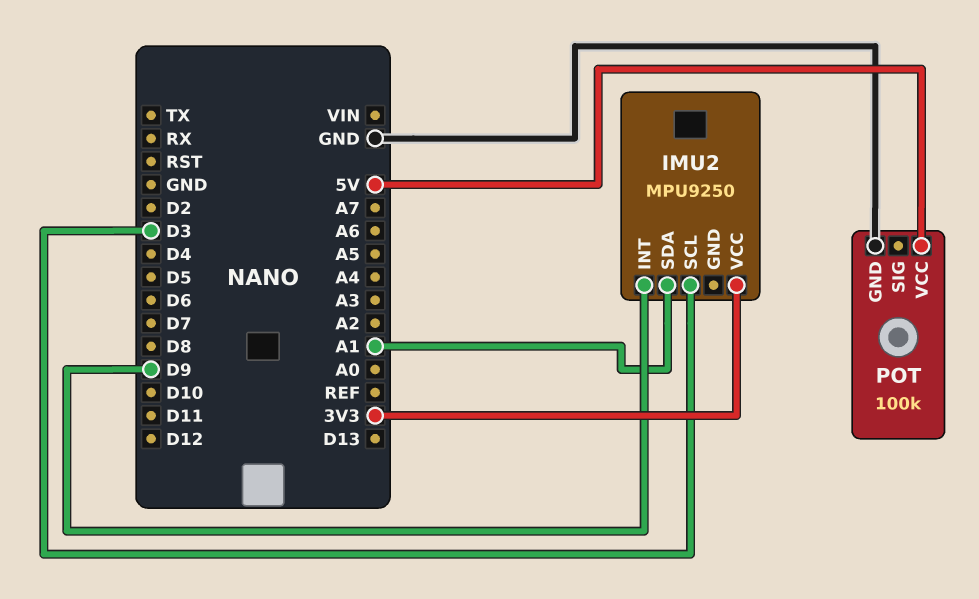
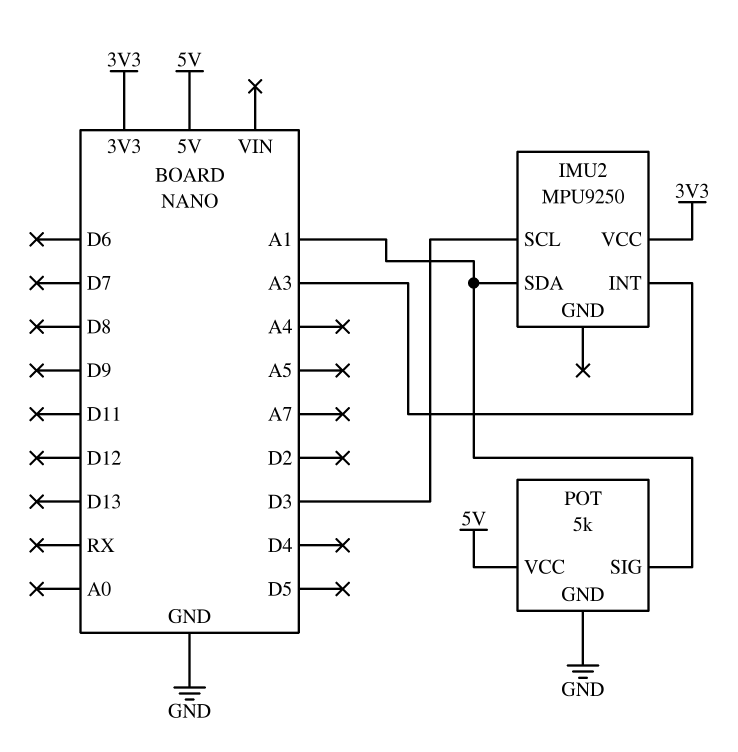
IMU2 pin INT: D9 -> A3
POT: 100k -> 5k
POT pin SIG: none -> A1

